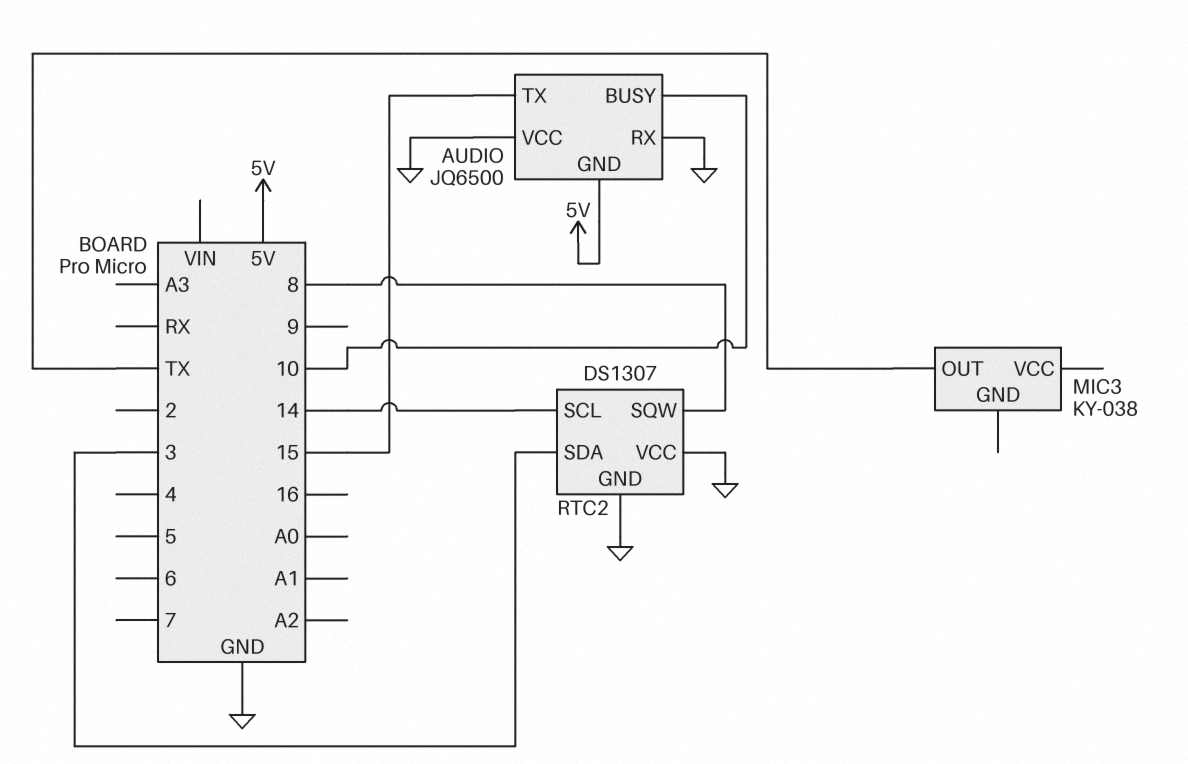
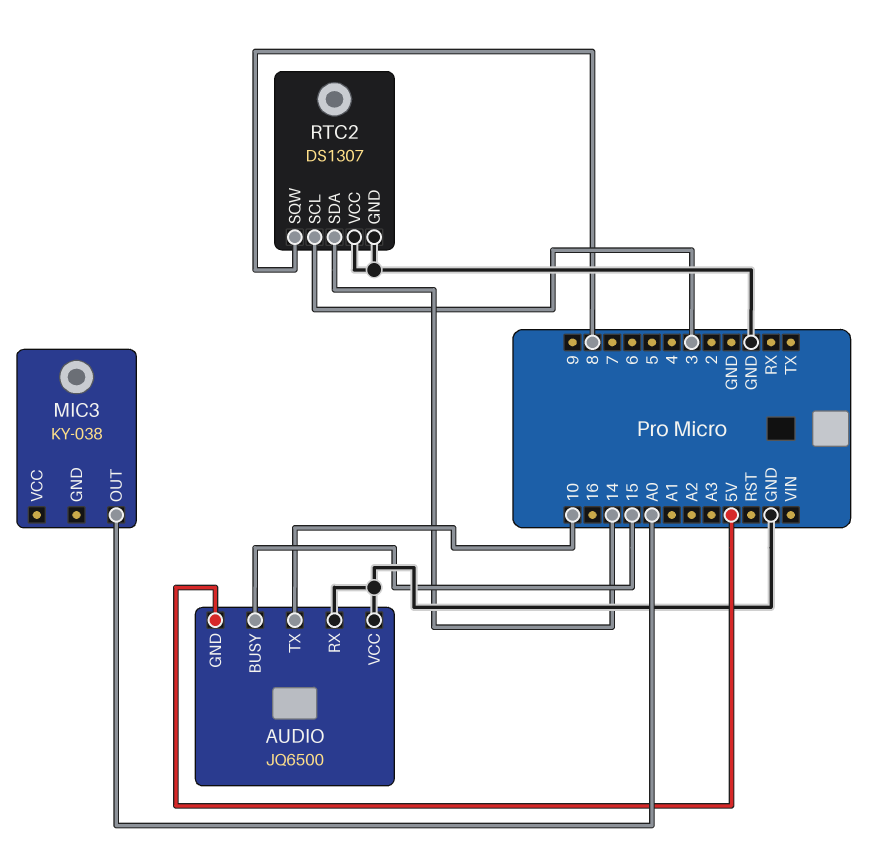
AUDIO pin BUSY: 10 -> 15
AUDIO pin TX: 15 -> 10
MIC3 pin OUT: TX -> A0
RTC2 pin SCL: 14 -> 3
RTC2 pin SDA: 3 -> 14

